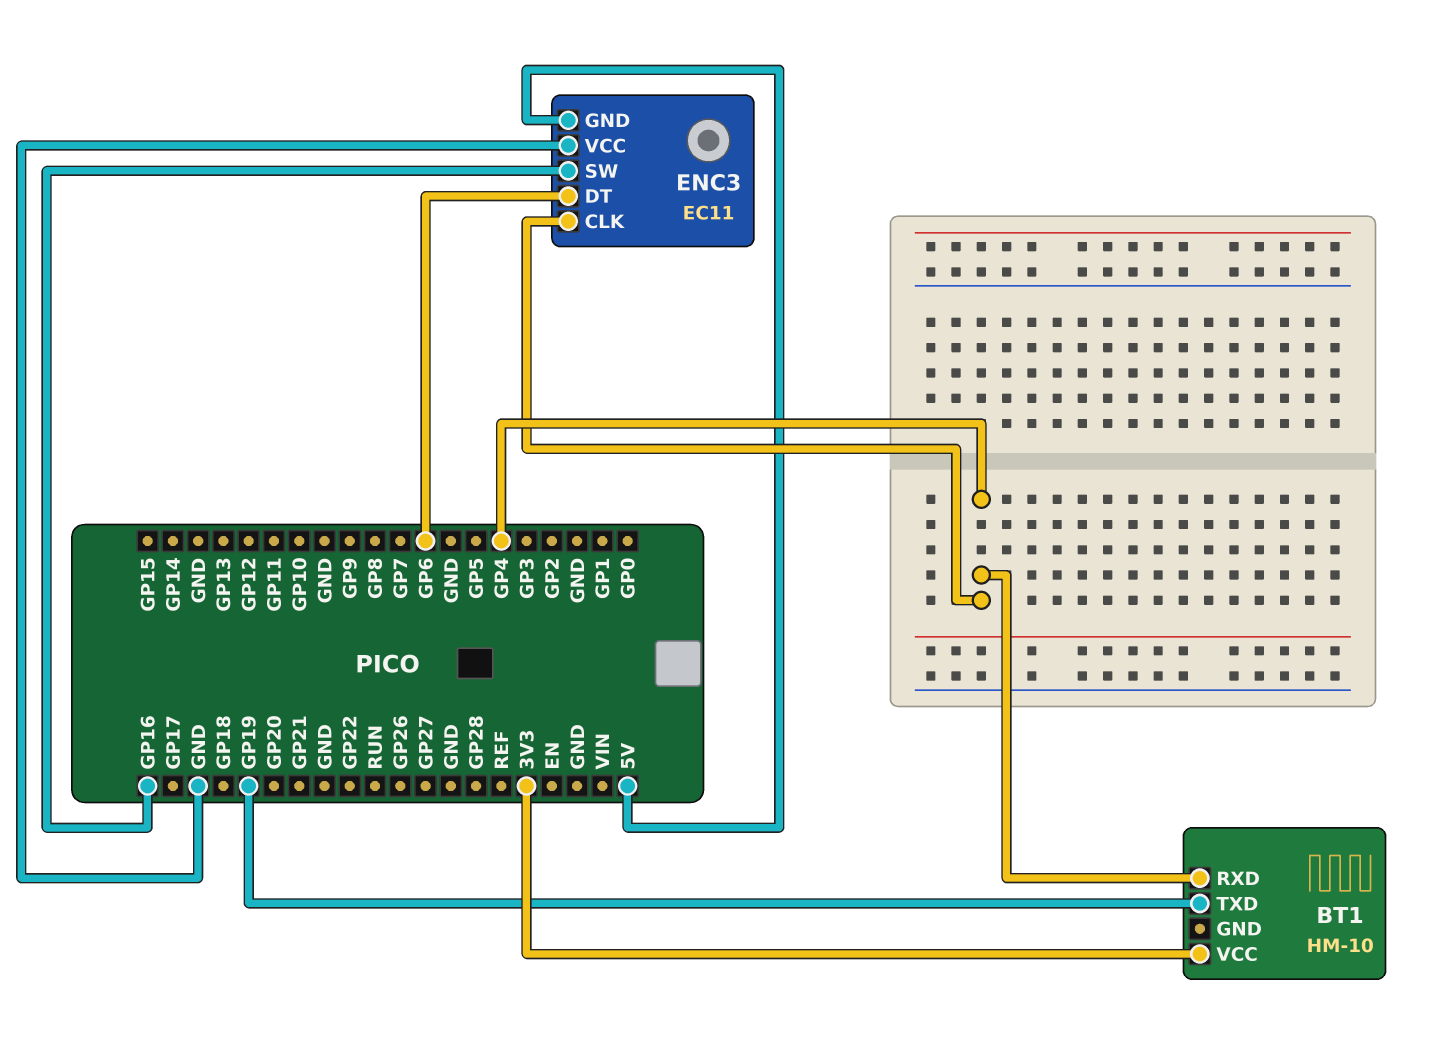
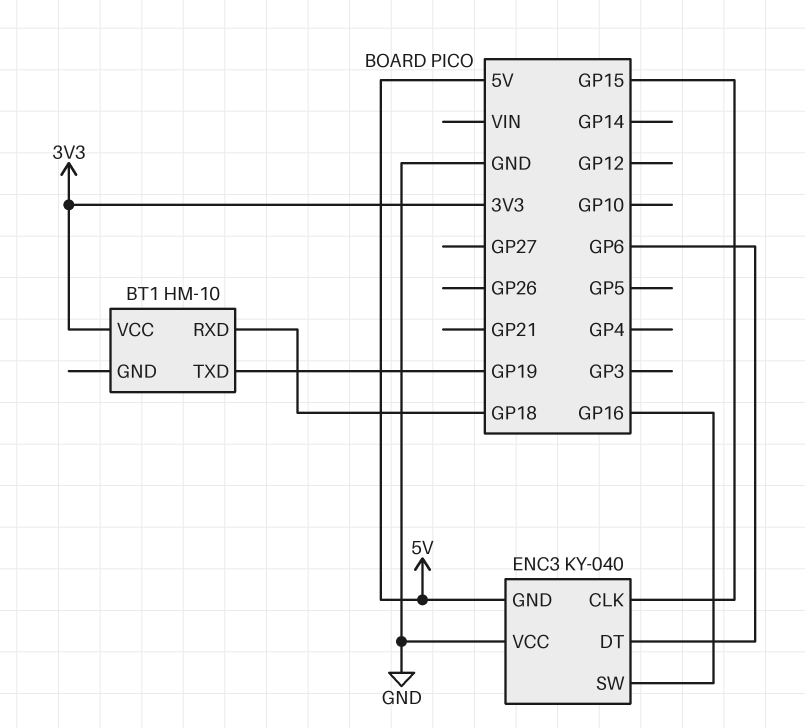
BT1 pin RXD: GP4 -> GP18
ENC3: EC11 -> KY-040
ENC3 pin CLK: GP4 -> GP15

